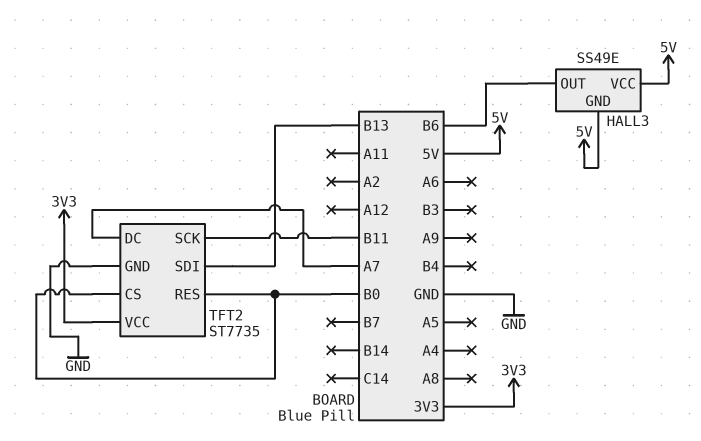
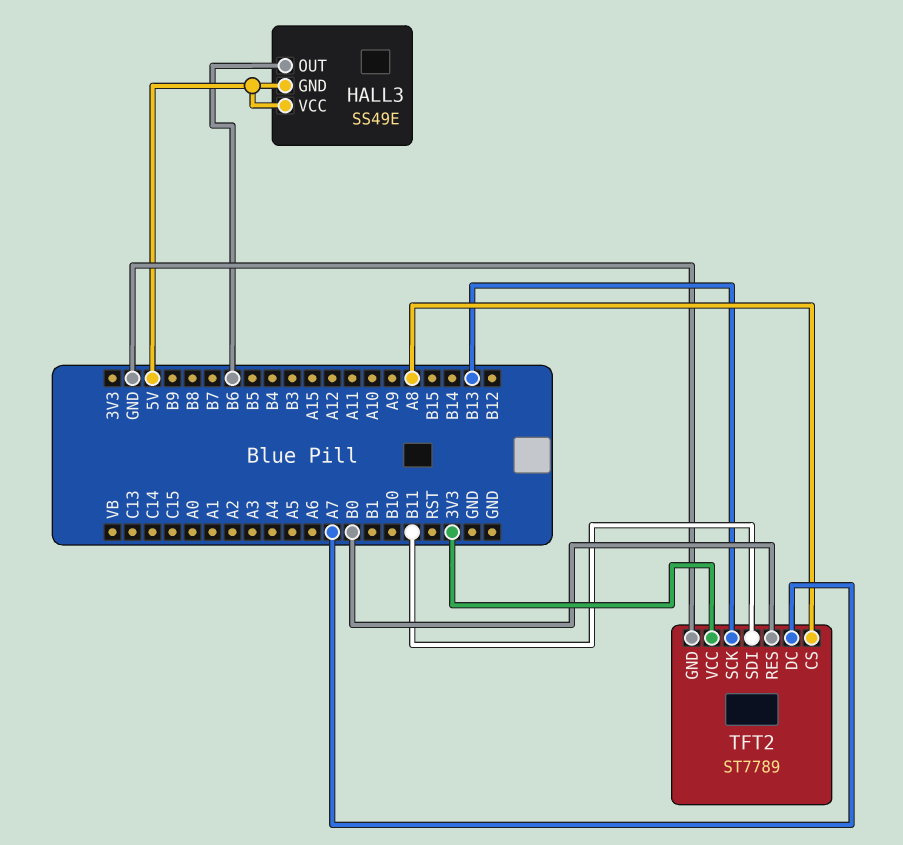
TFT2: ST7735 -> ST7789
TFT2 pin CS: B0 -> A8
TFT2 pin SCK: B11 -> B13
TFT2 pin SDI: B13 -> B11

